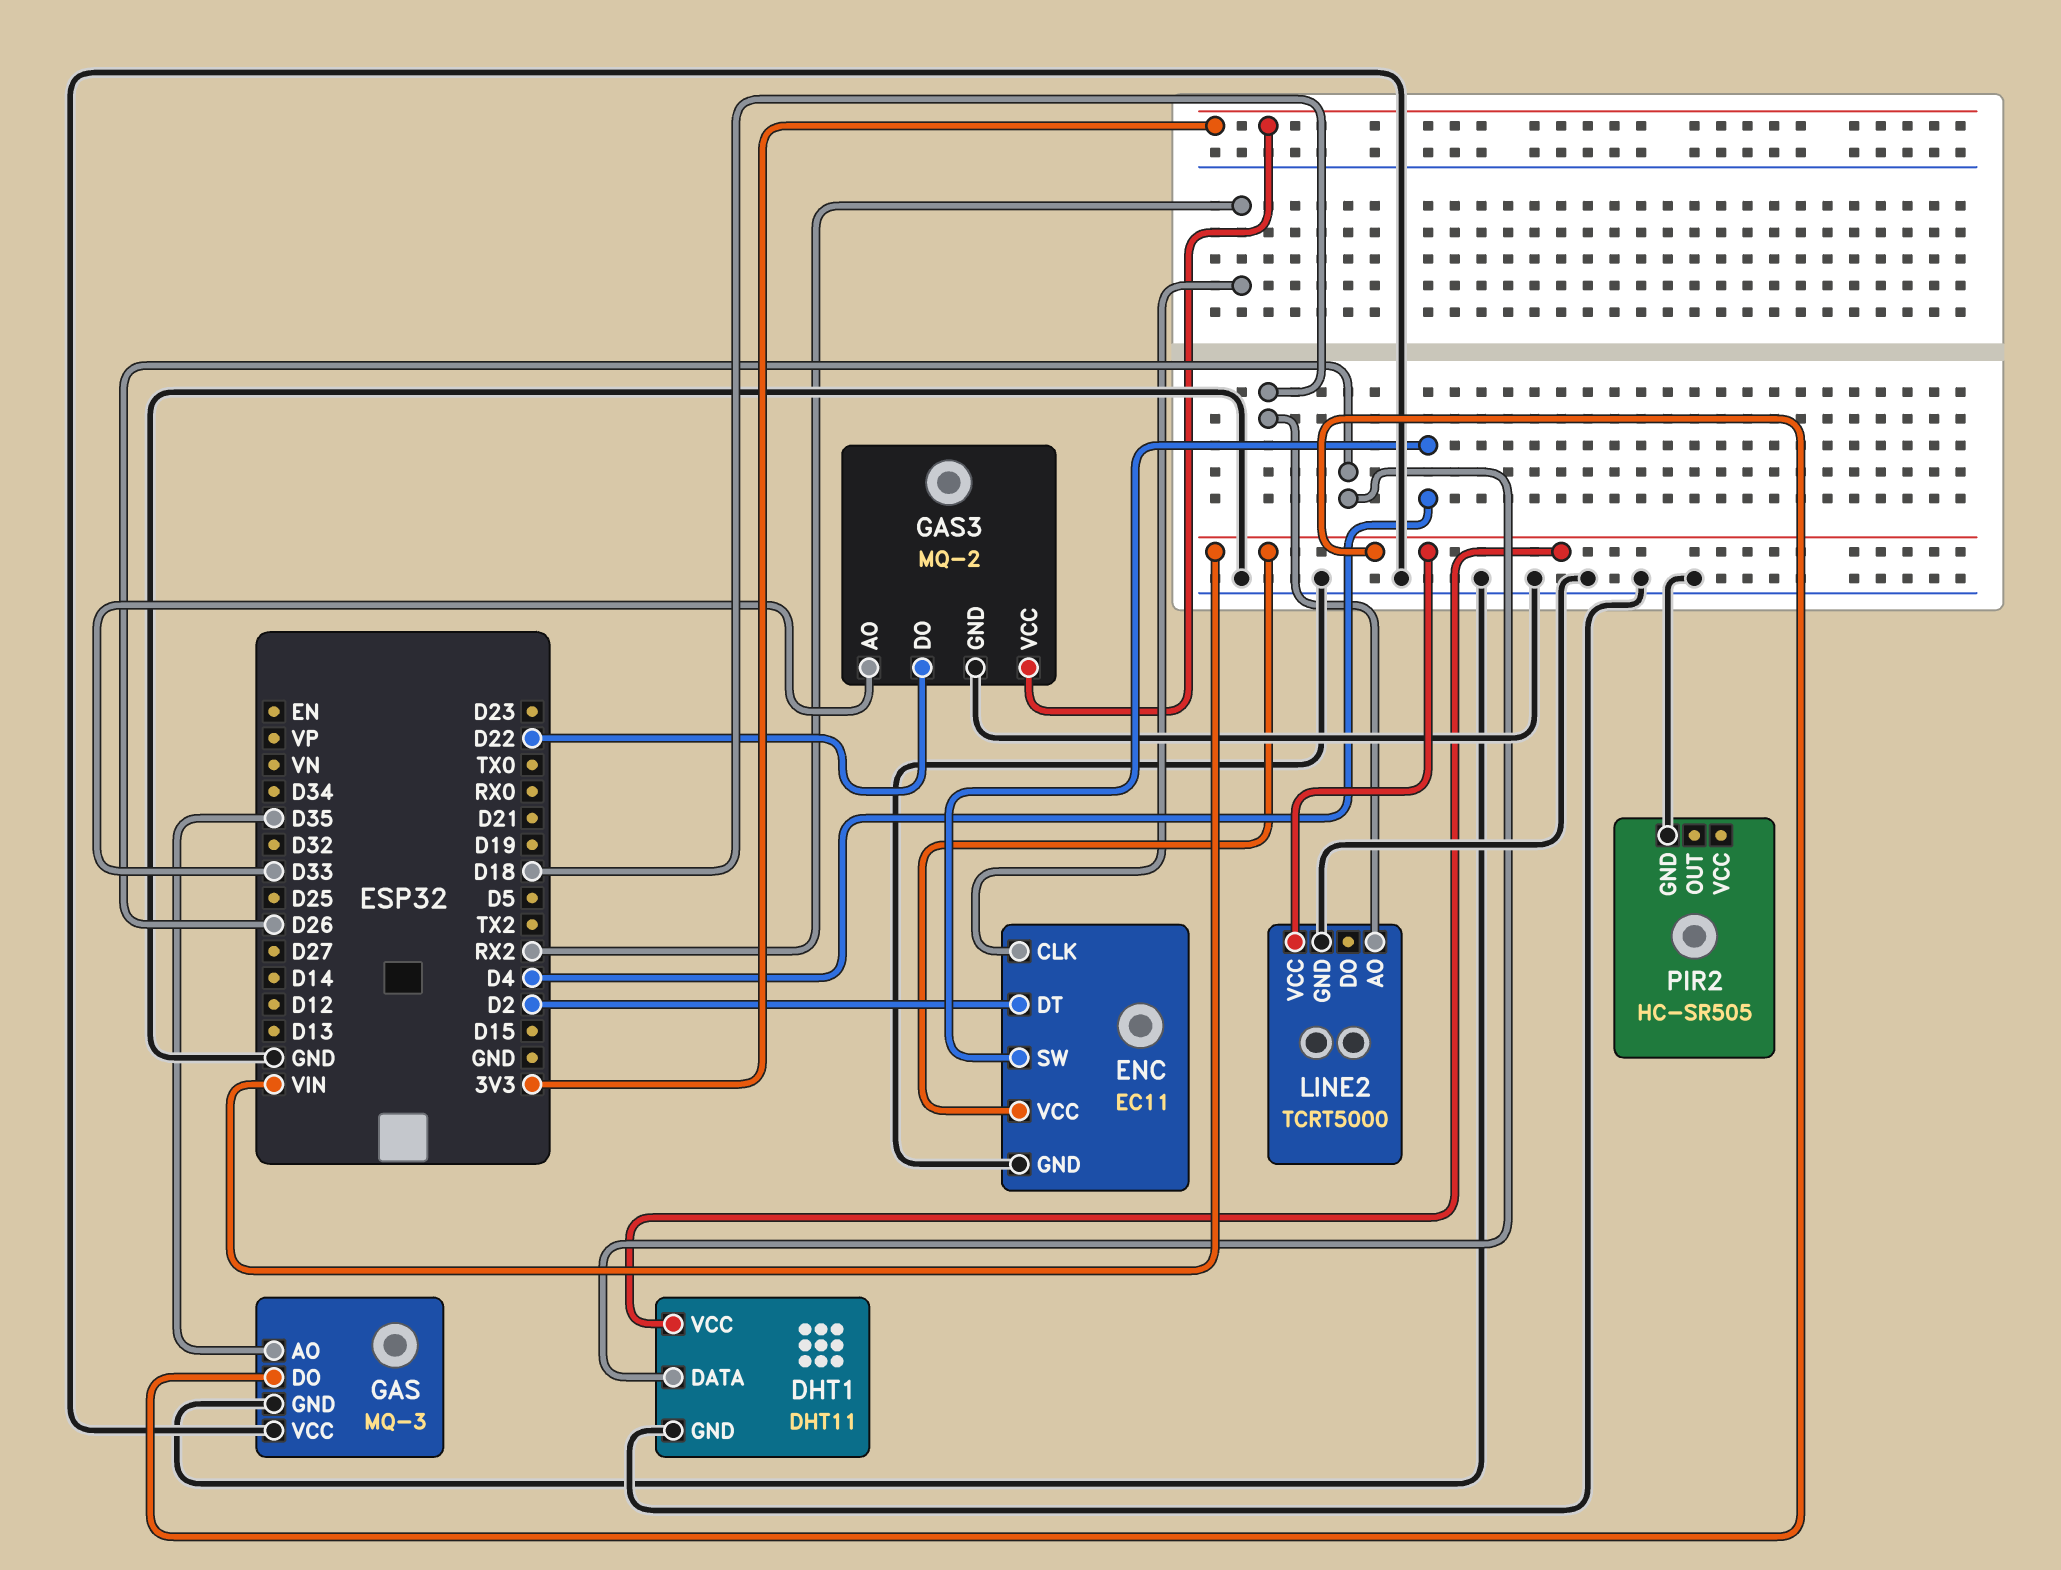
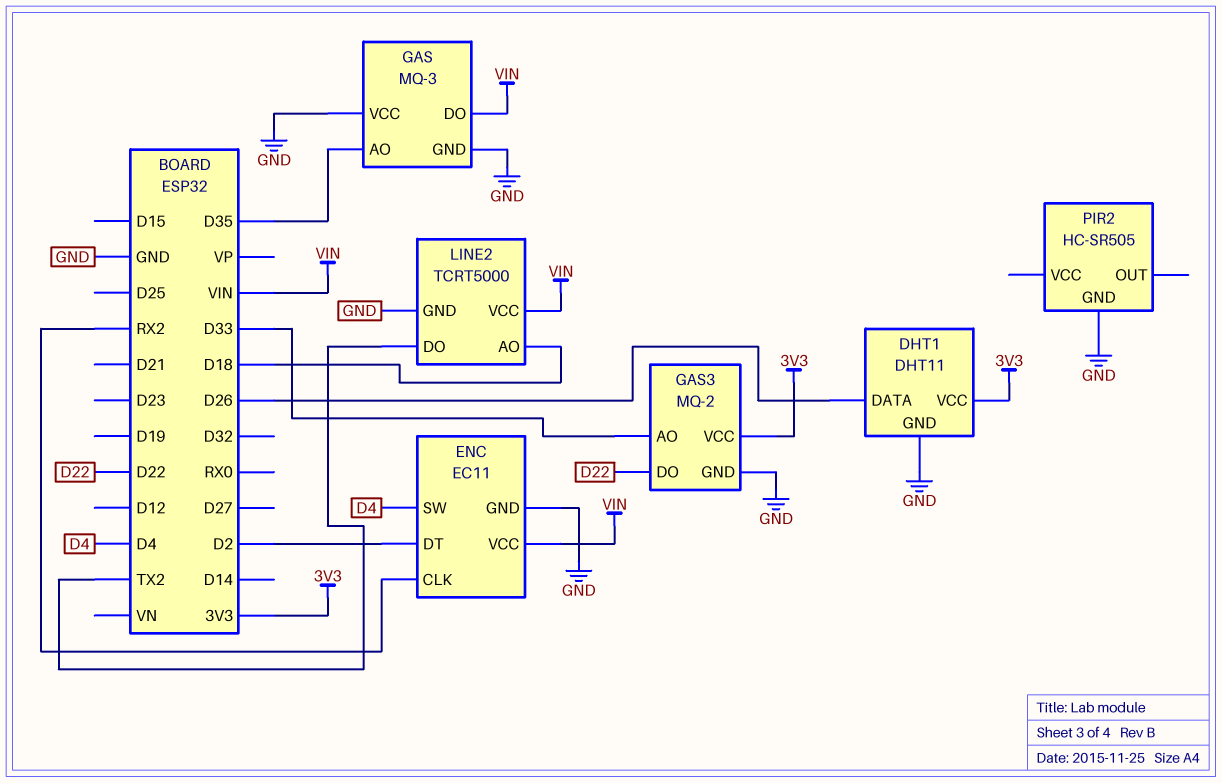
DHT1 pin VCC: VIN -> 3V3
LINE2 pin DO: none -> TX2

